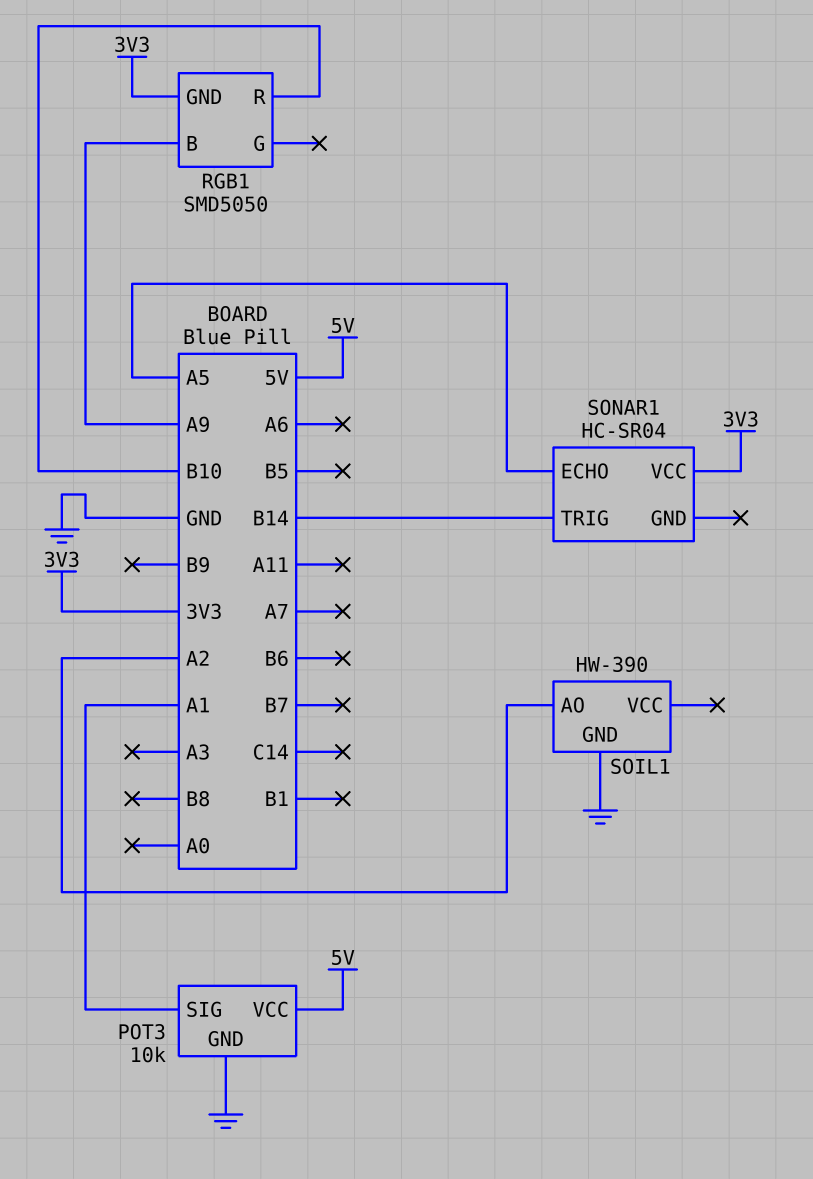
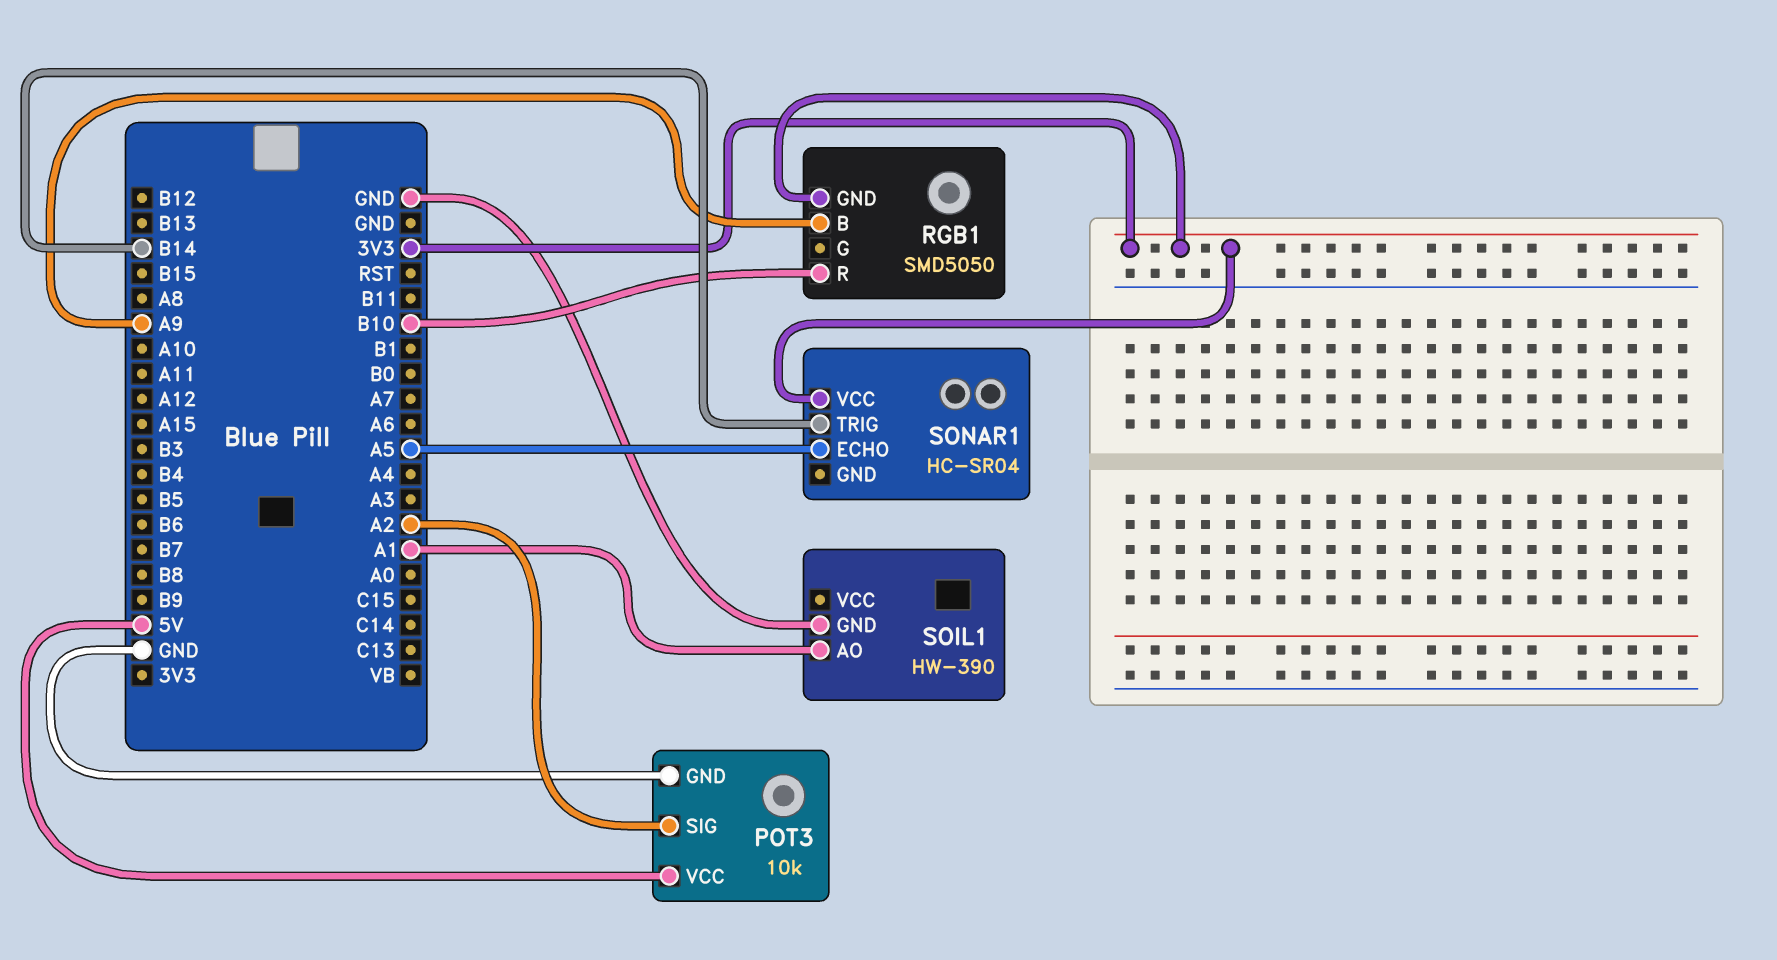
POT3 pin SIG: A1 -> A2
SOIL1 pin AO: A2 -> A1

